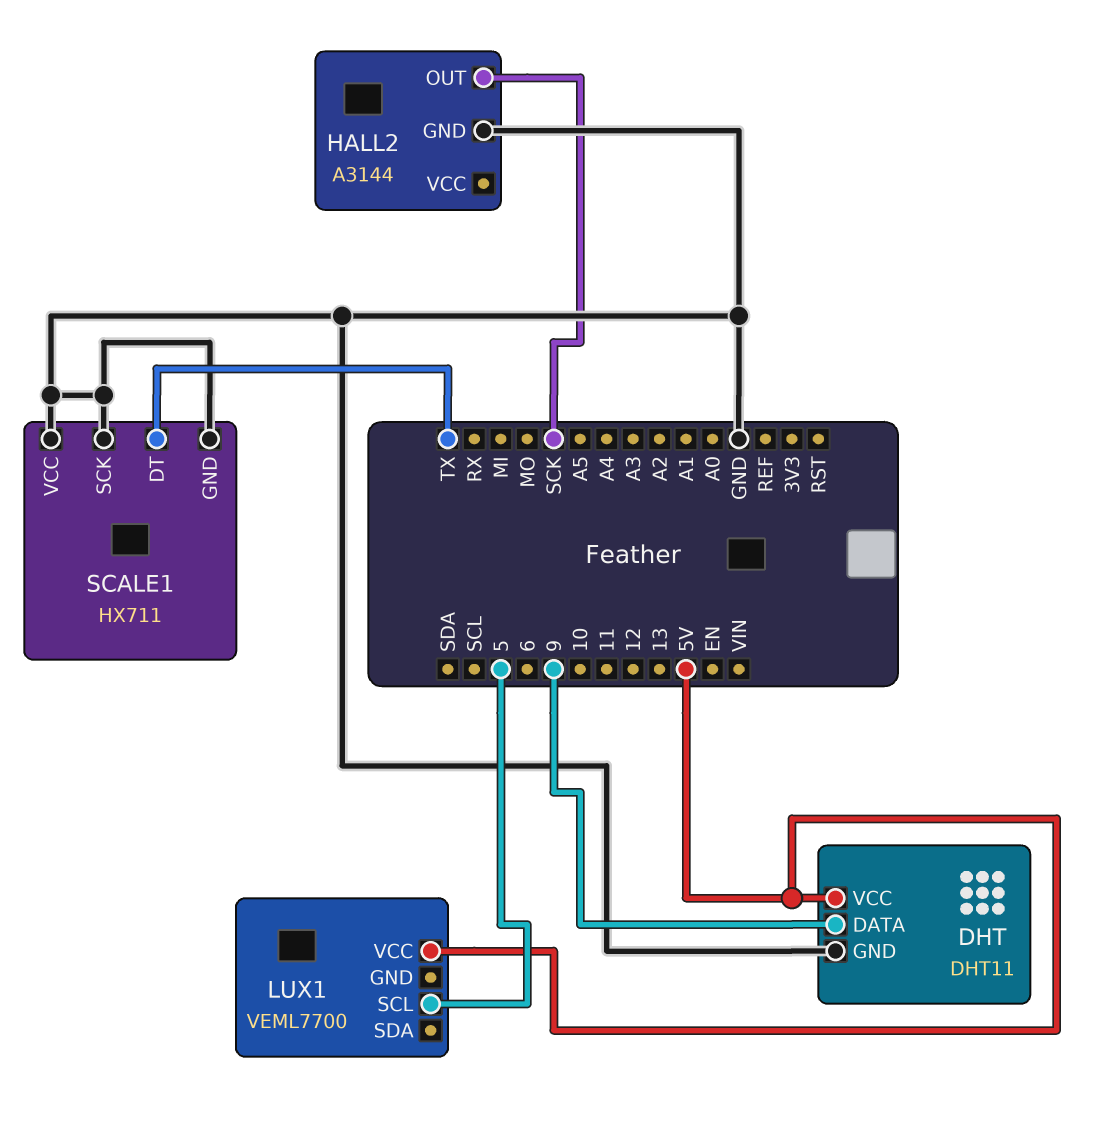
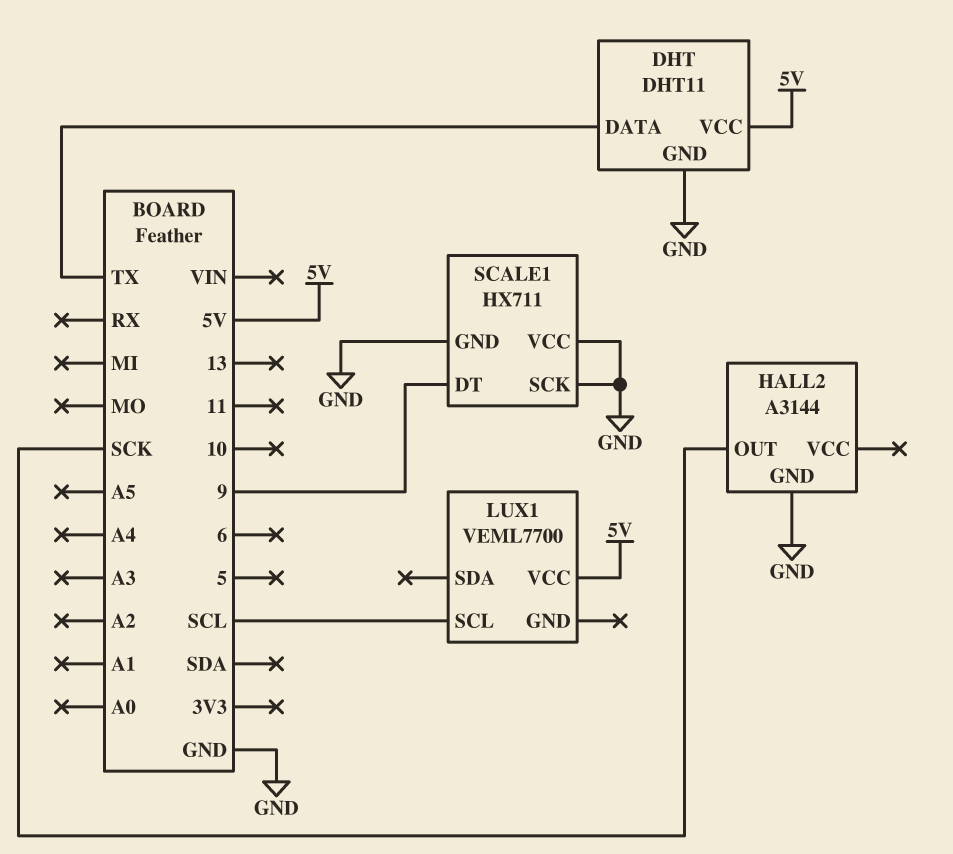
DHT pin DATA: 9 -> TX
LUX1 pin SCL: 5 -> SCL
SCALE1 pin DT: TX -> 9

